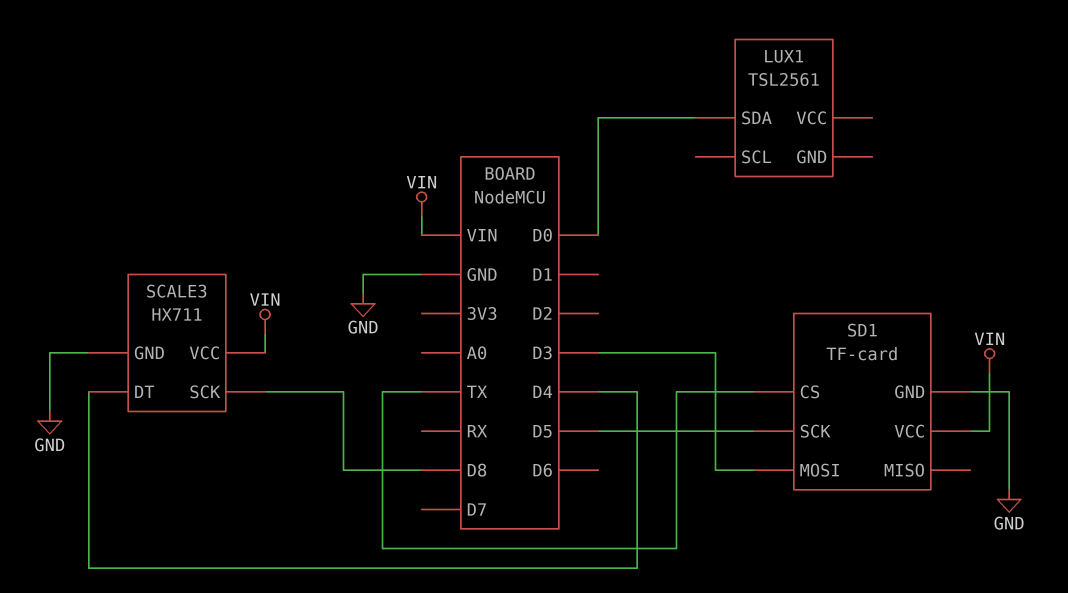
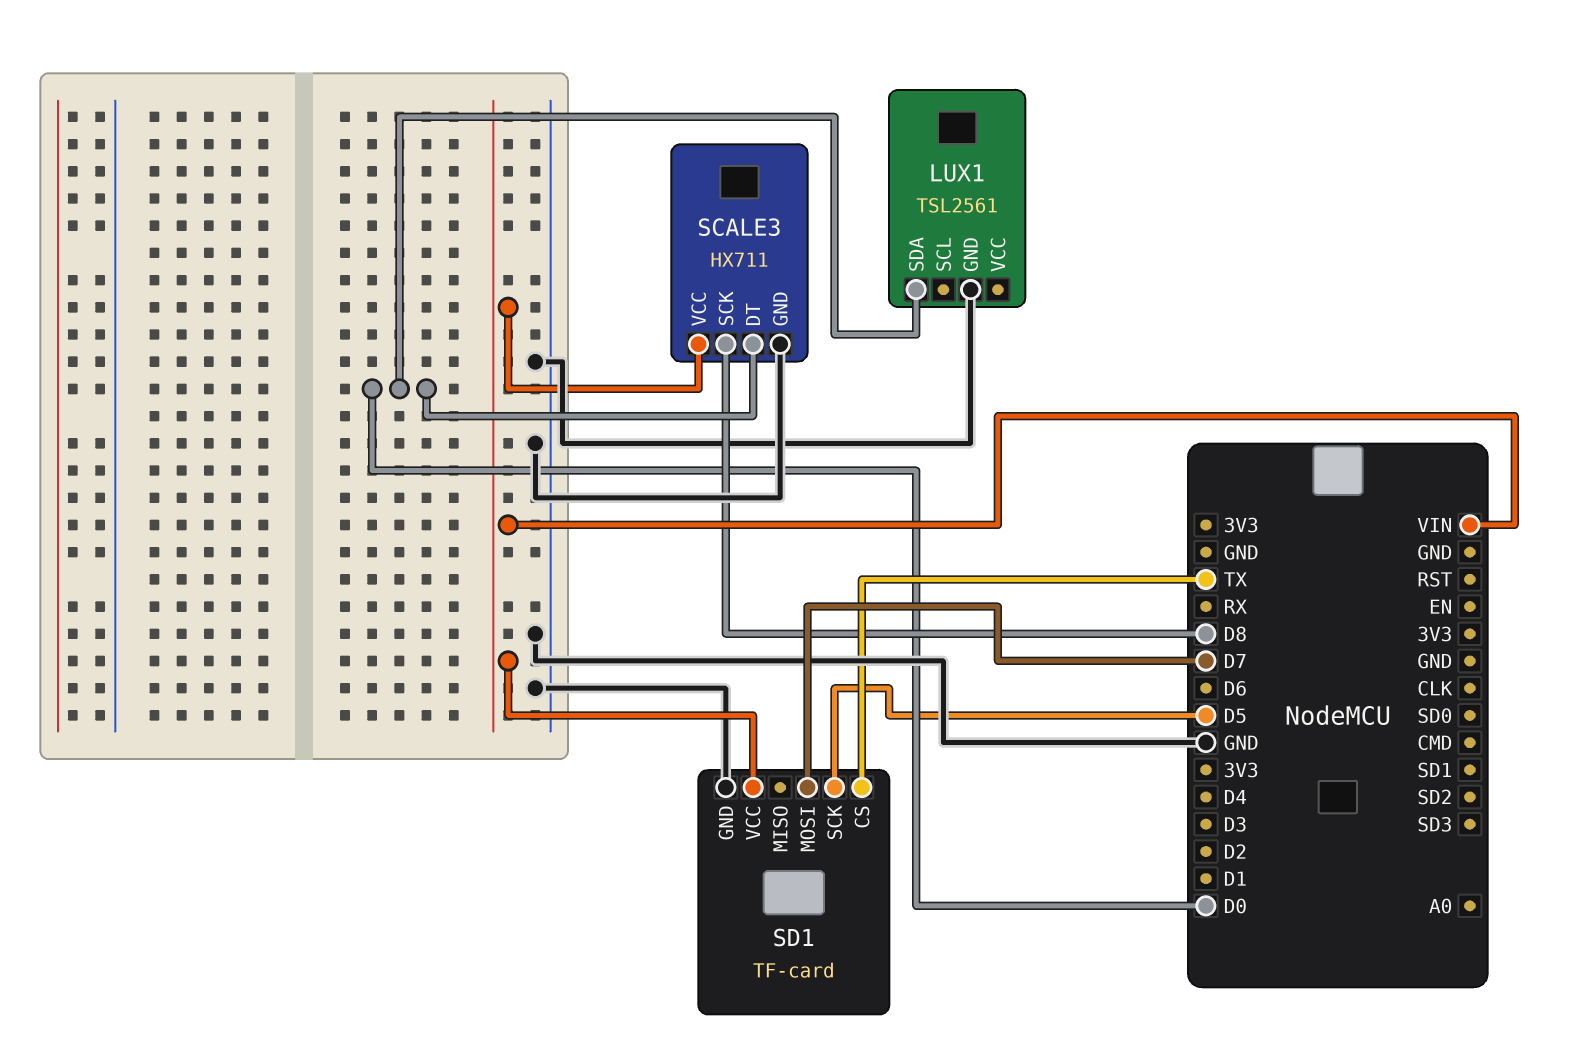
LUX1 pin GND: none -> GND
SCALE3 pin DT: D4 -> D0
SD1 pin MOSI: D3 -> D7

